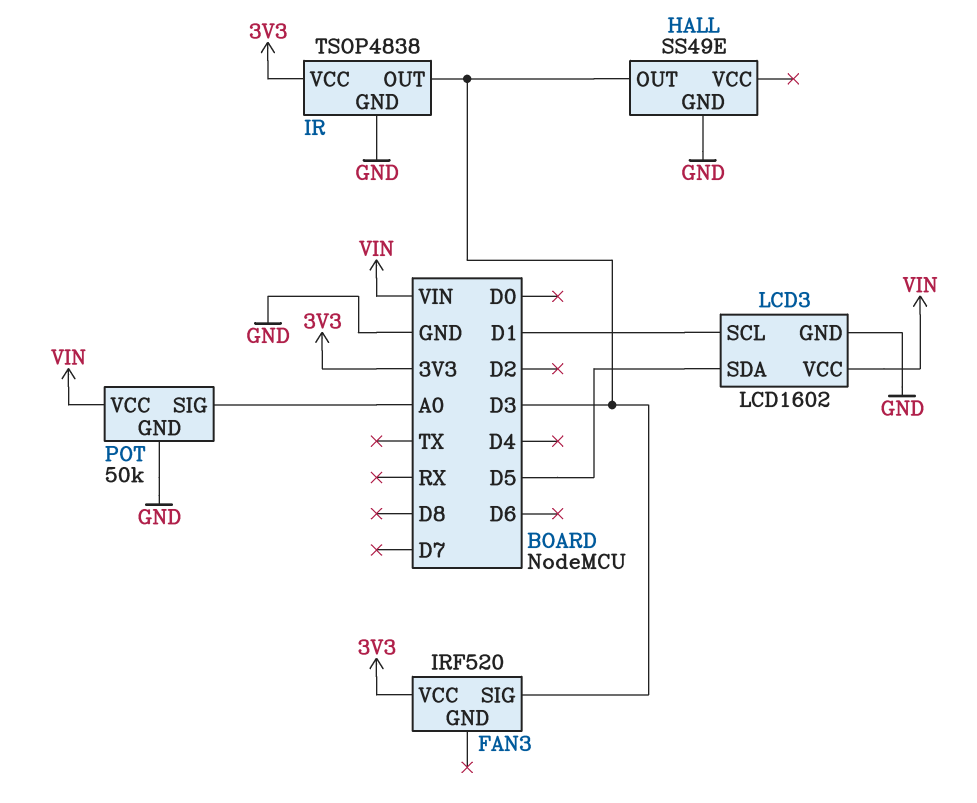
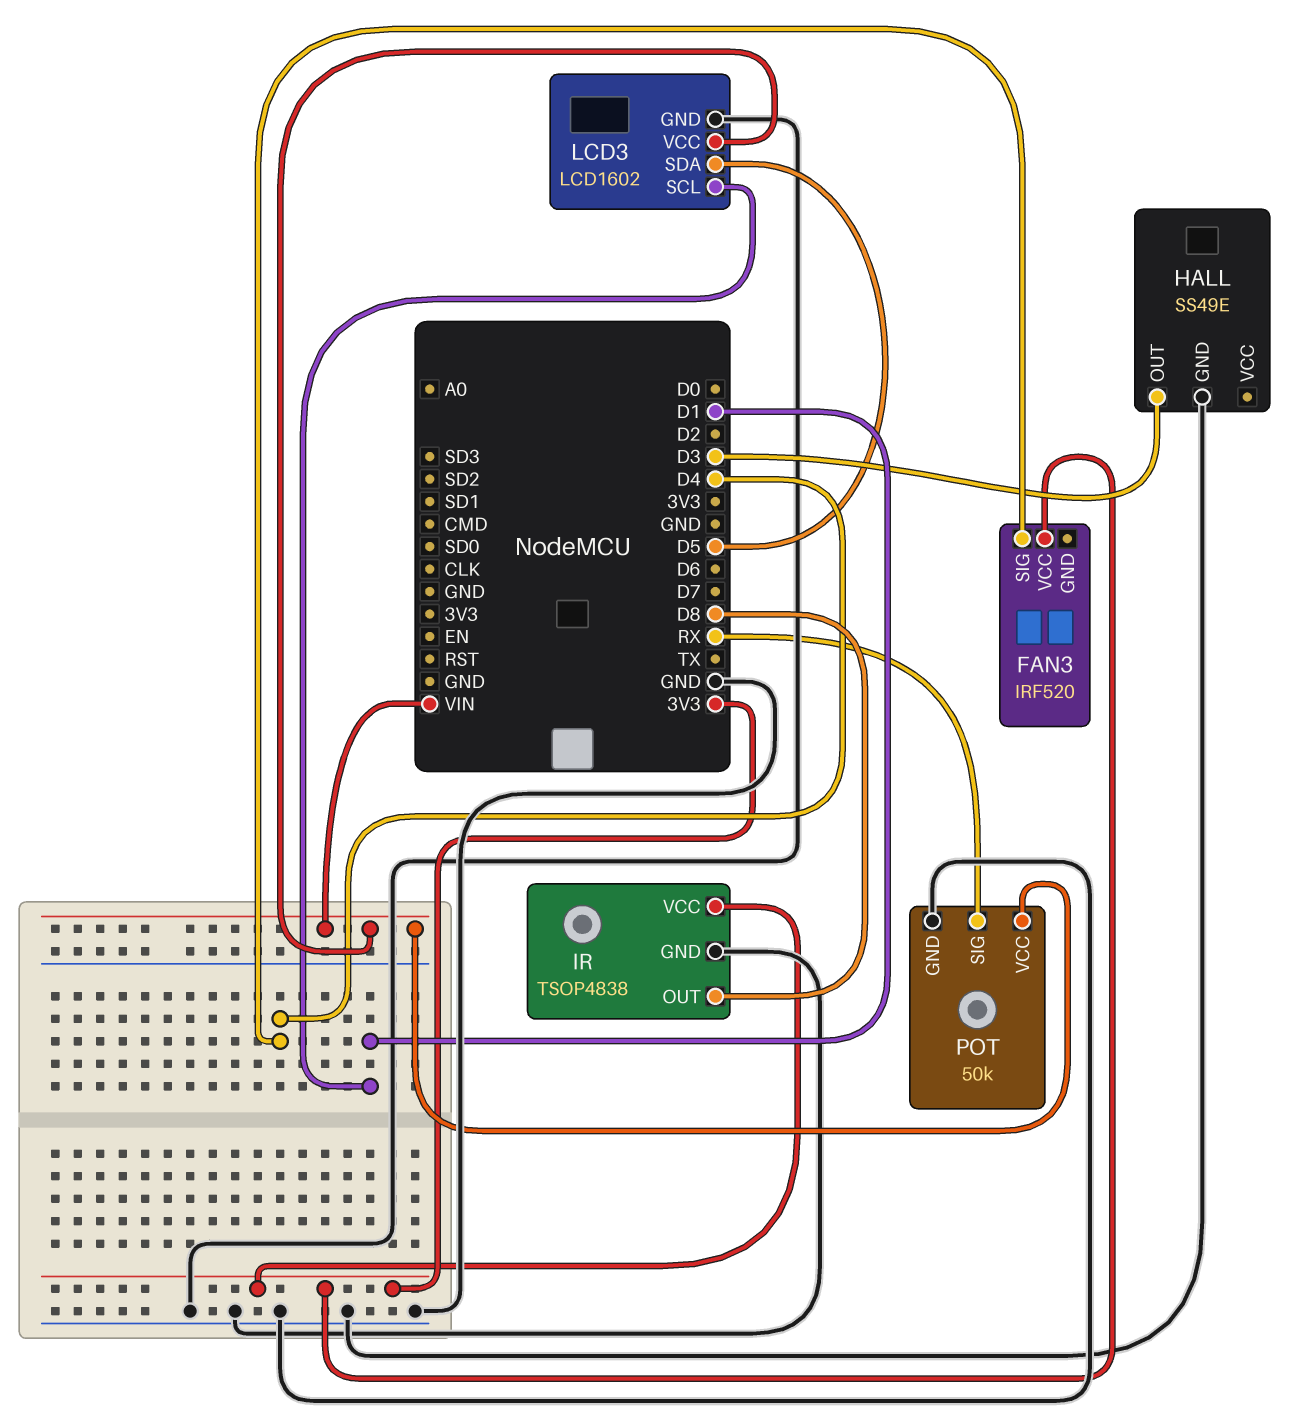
FAN3 pin SIG: D3 -> D4
IR pin OUT: D3 -> D8
POT pin SIG: A0 -> RX

